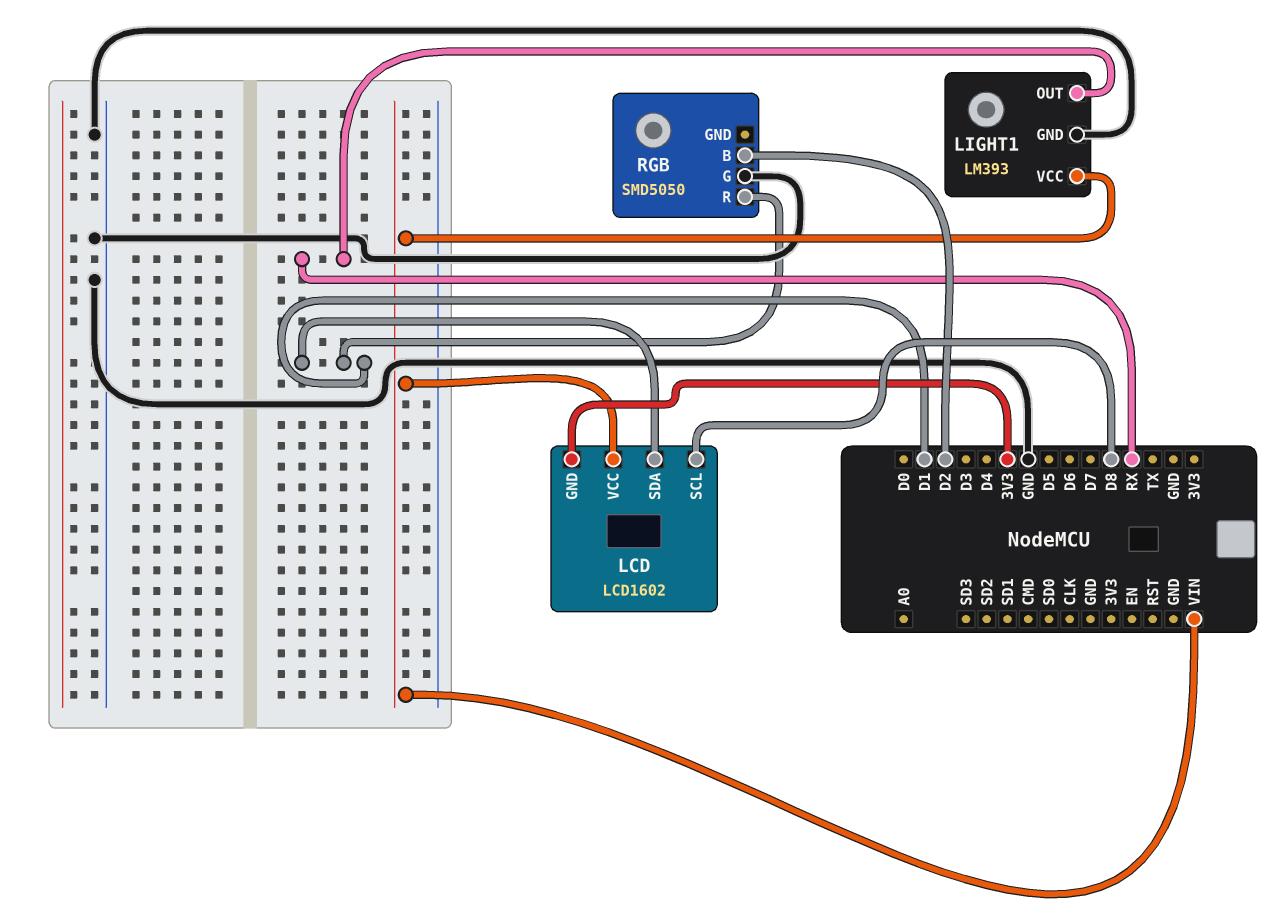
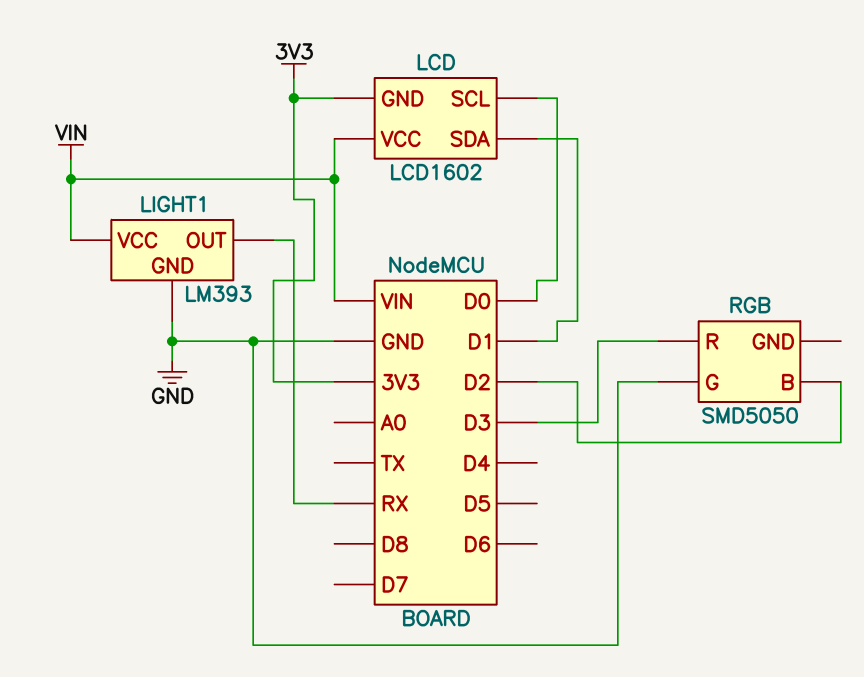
LCD pin SCL: D8 -> D0
RGB pin R: D1 -> D3

